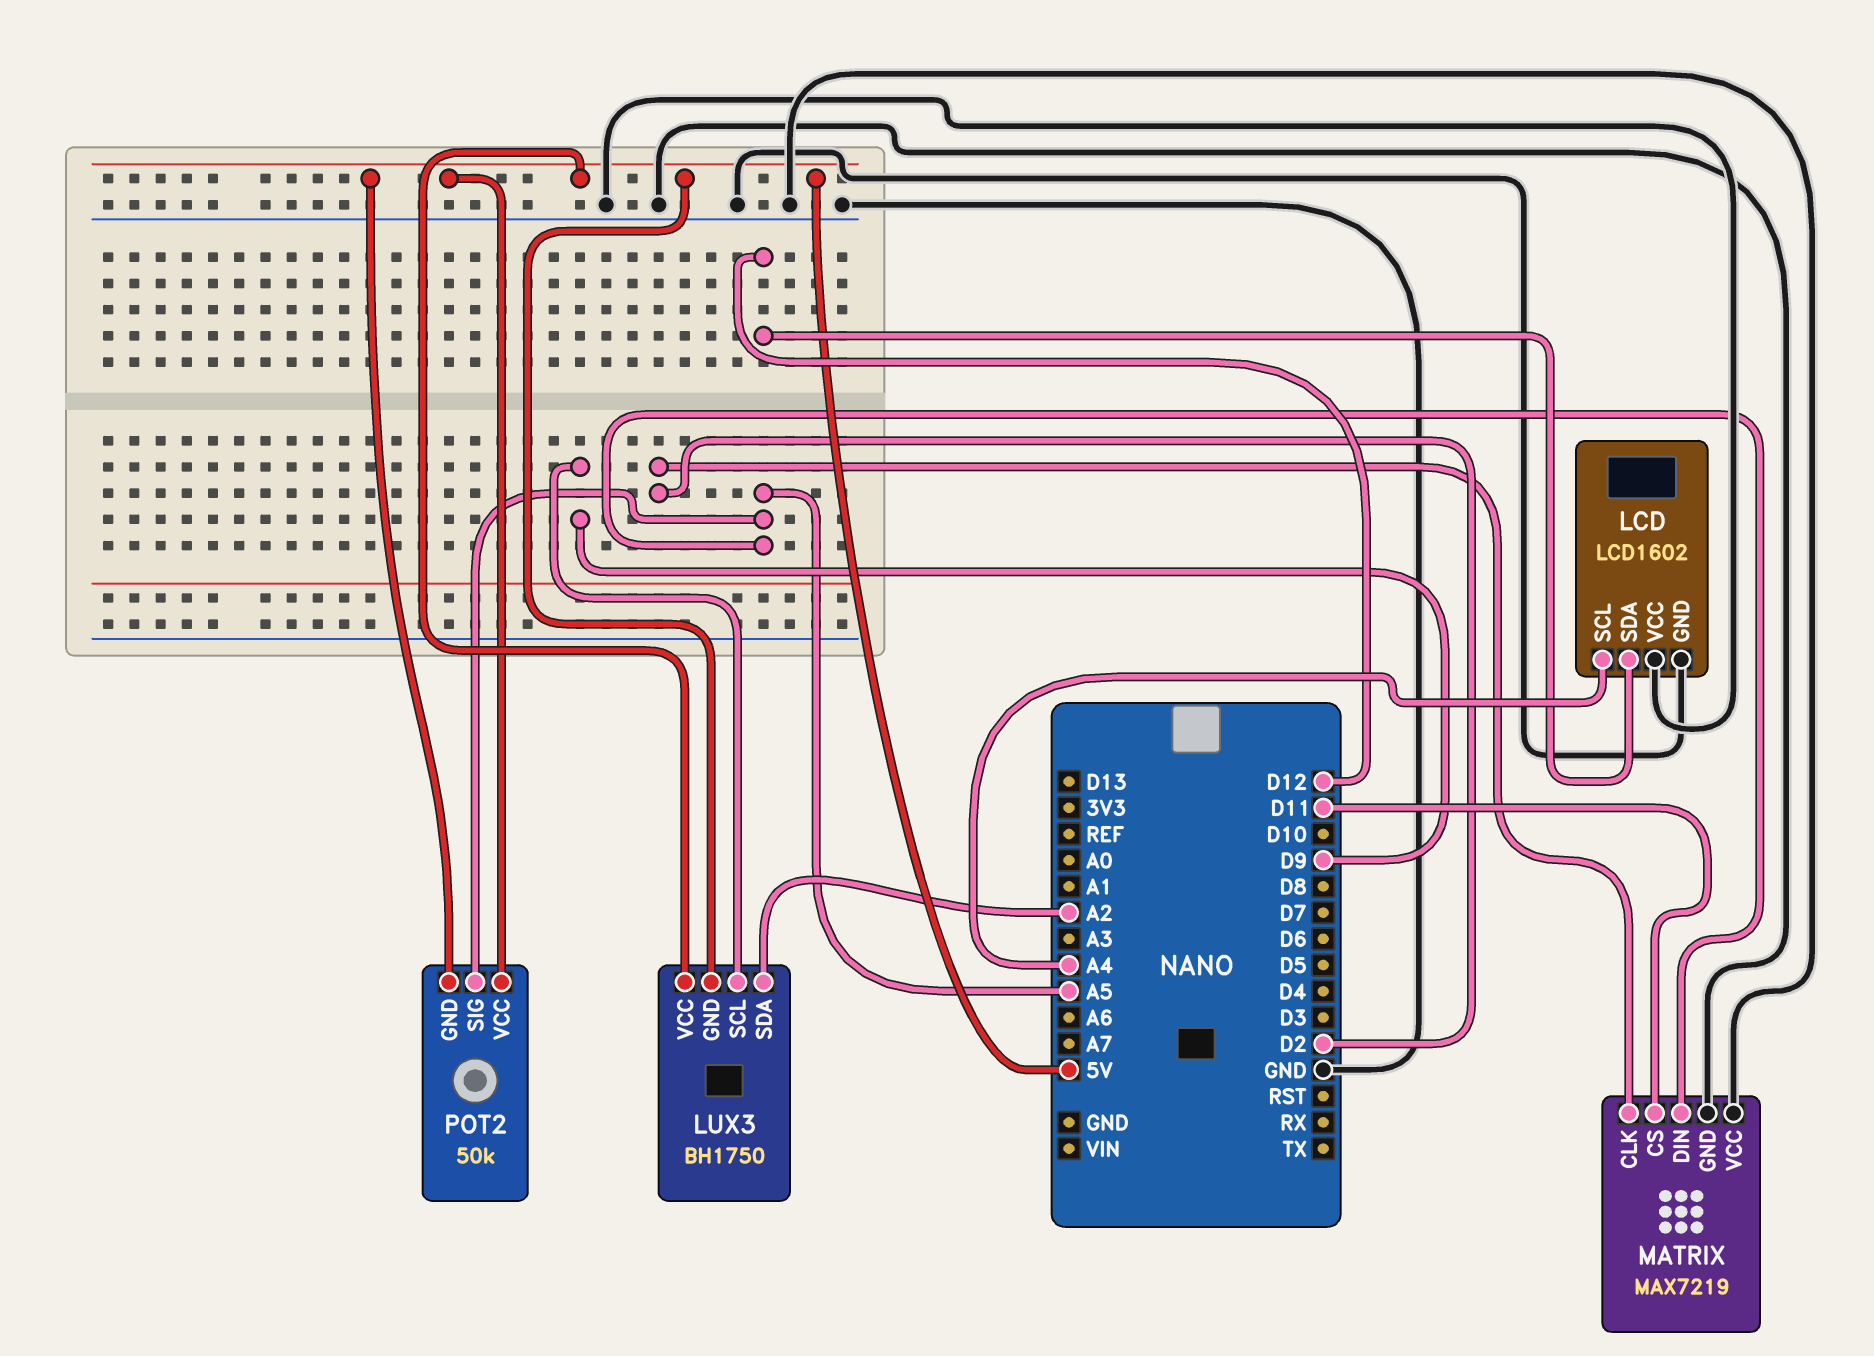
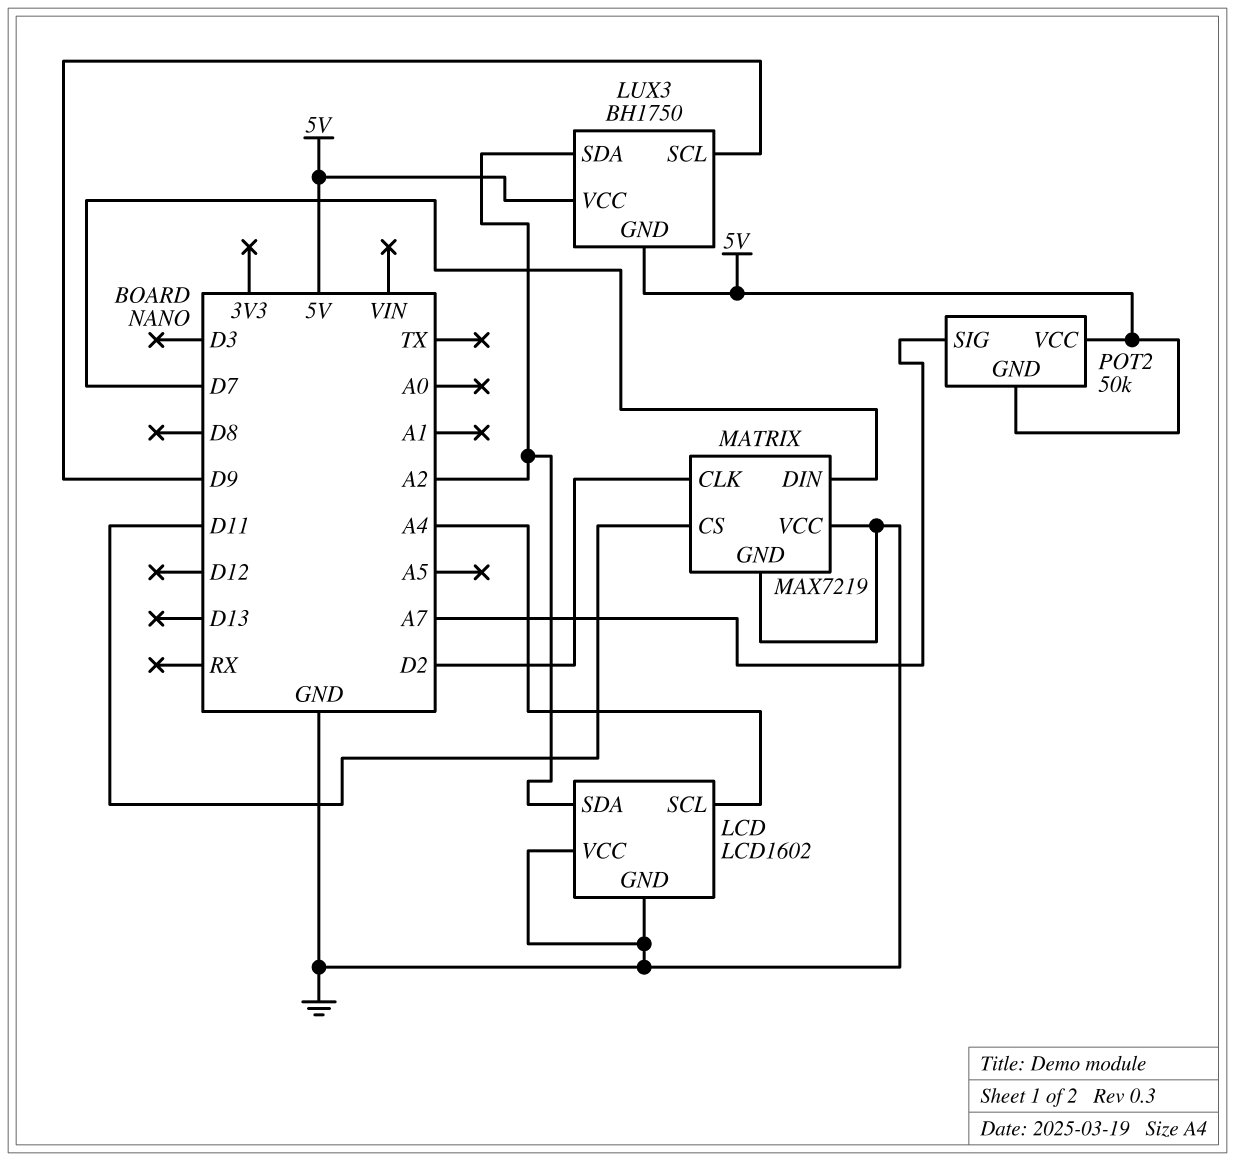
LCD pin SDA: D12 -> A2
MATRIX pin DIN: A5 -> D7
POT2 pin SIG: A5 -> A7

